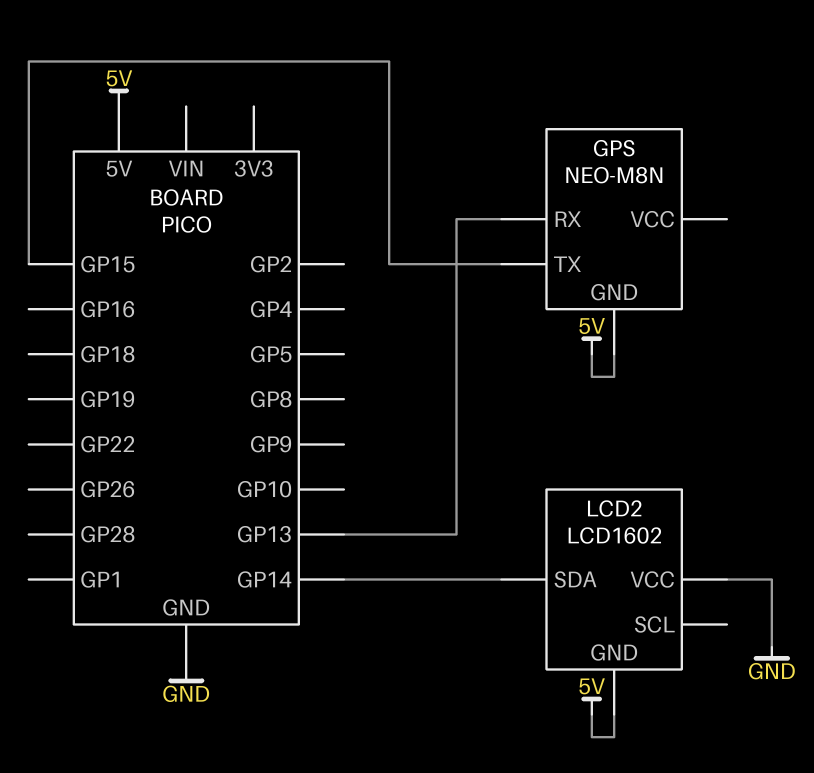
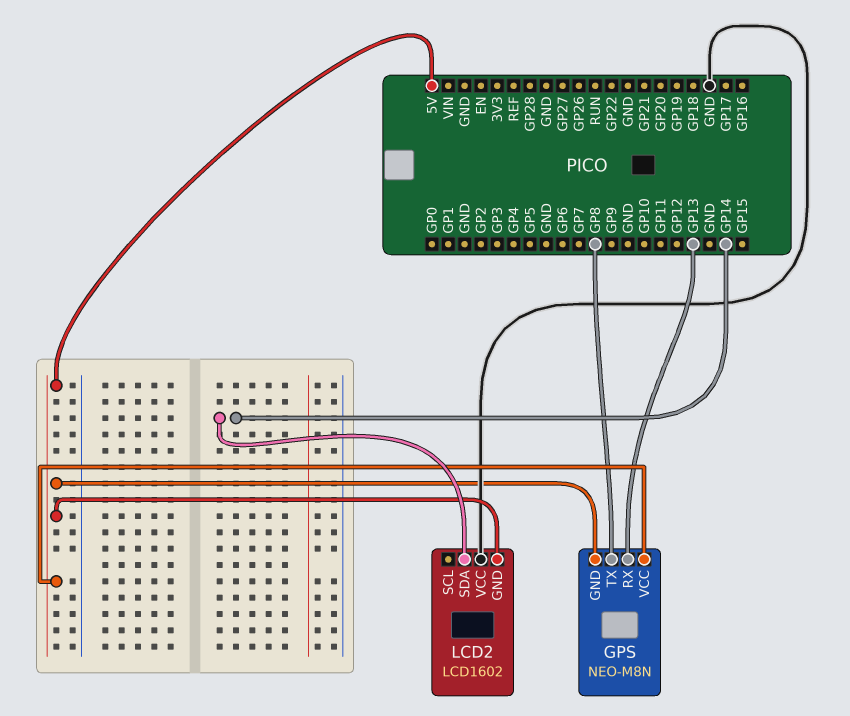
GPS pin TX: GP15 -> GP8
GPS pin VCC: none -> 5V

